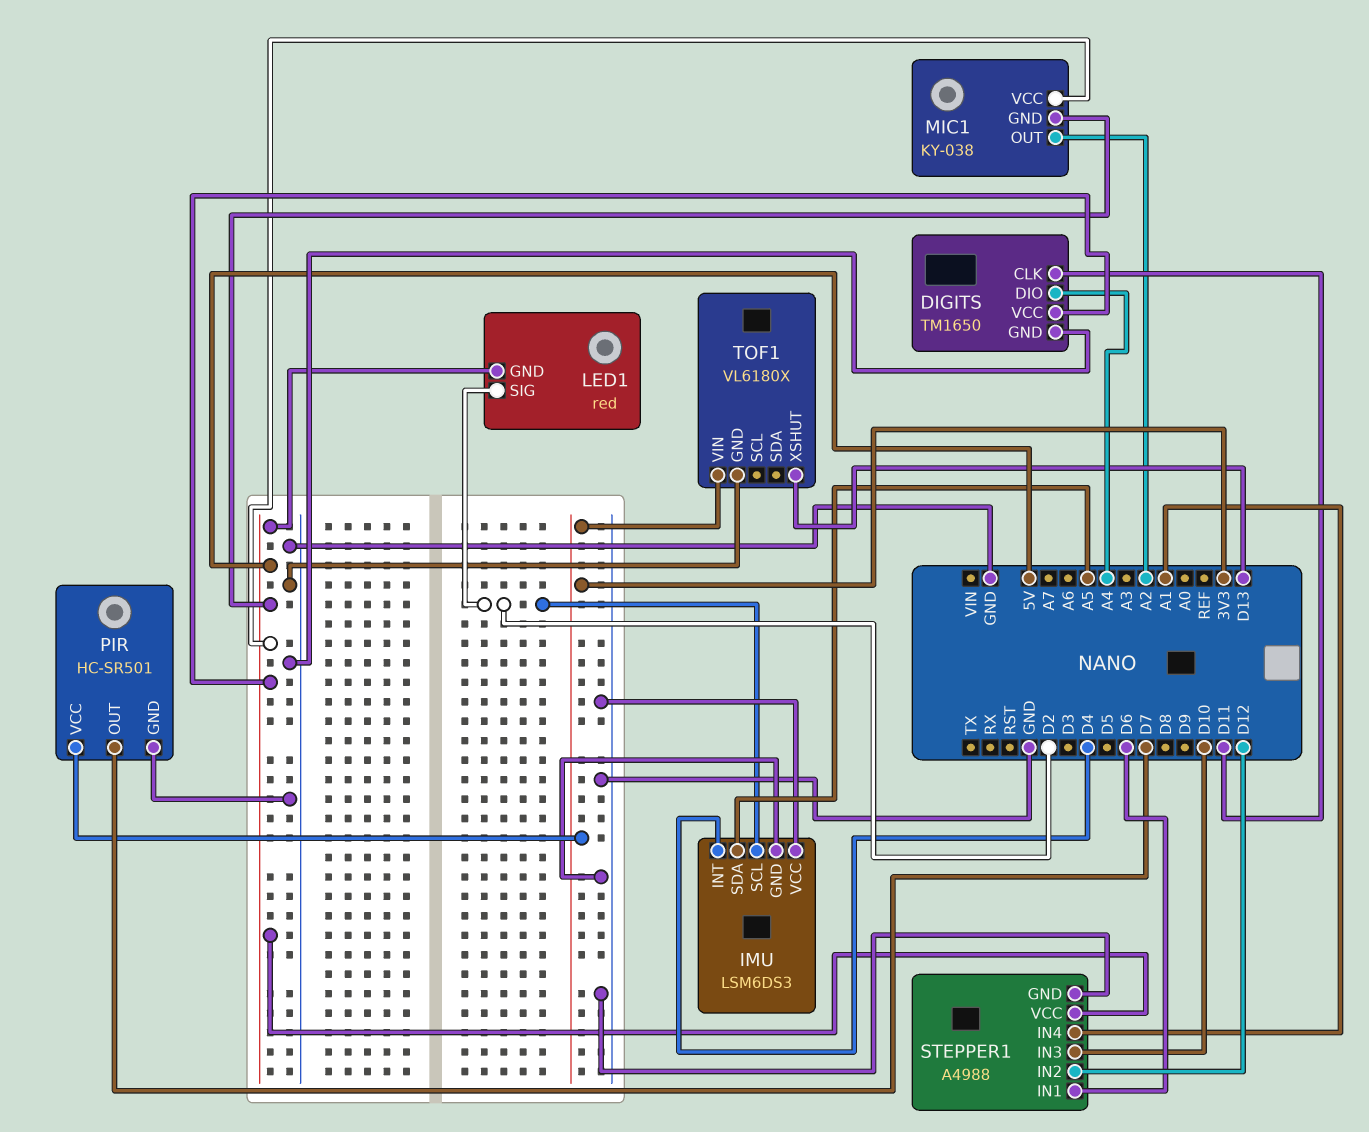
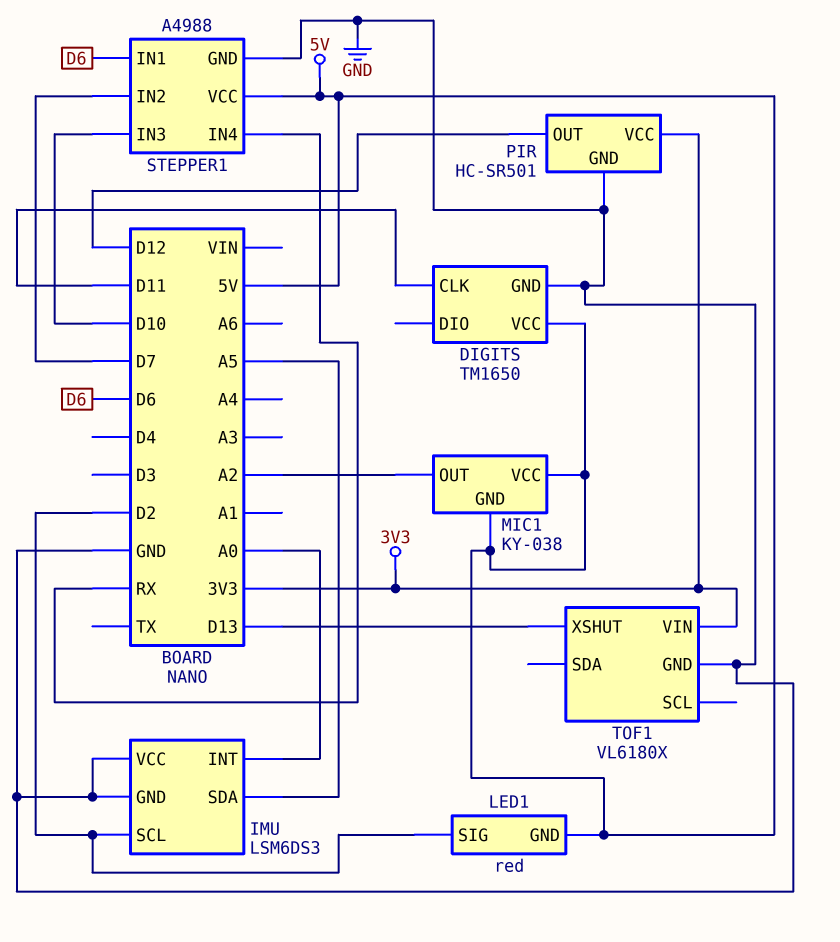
DIGITS pin DIO: A4 -> none
IMU pin INT: D4 -> A0
PIR pin OUT: D7 -> D12
STEPPER1 pin IN2: D12 -> D7
STEPPER1 pin IN4: A1 -> RX

